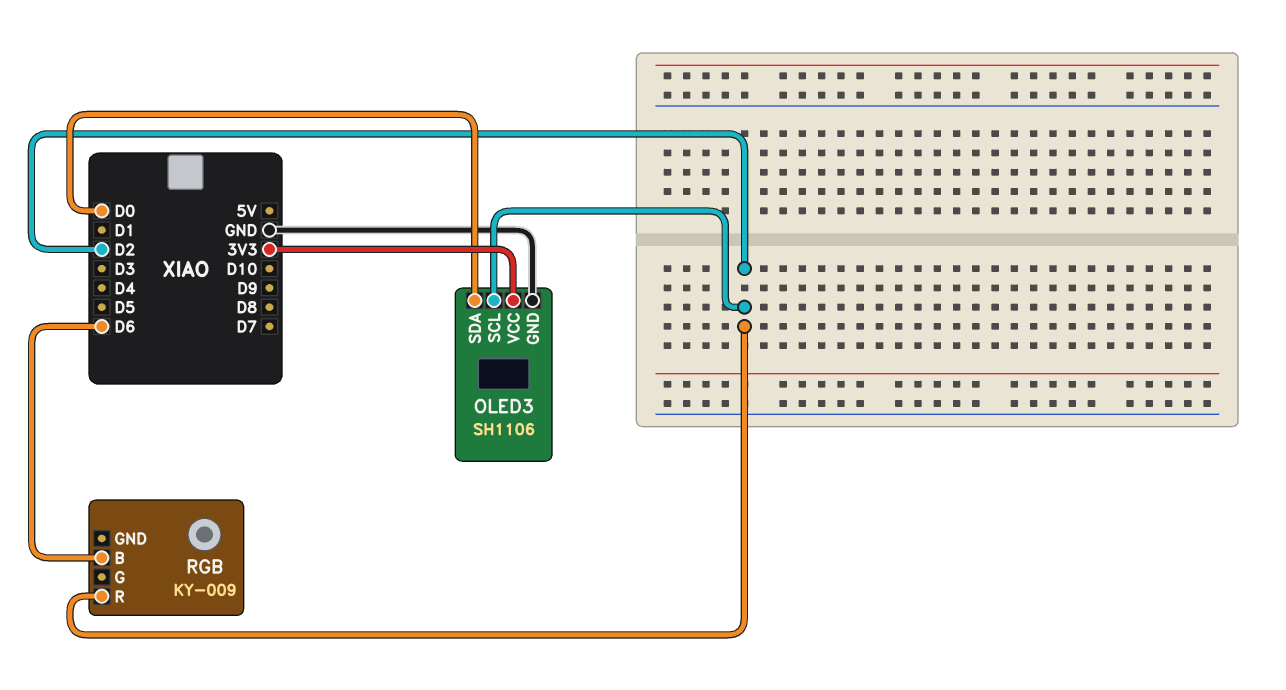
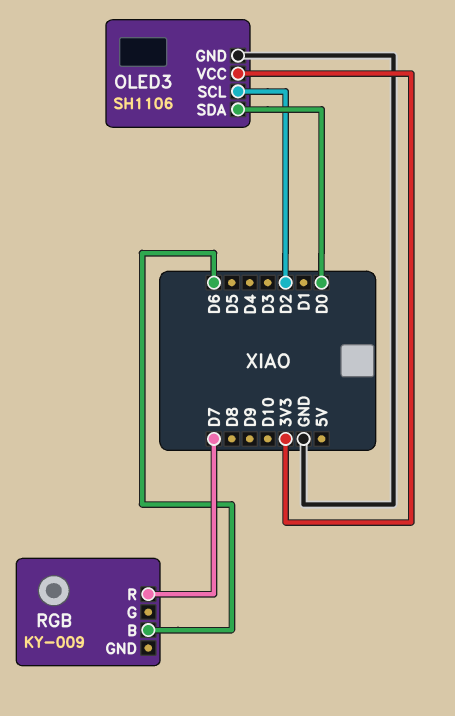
RGB pin R: D2 -> D7

